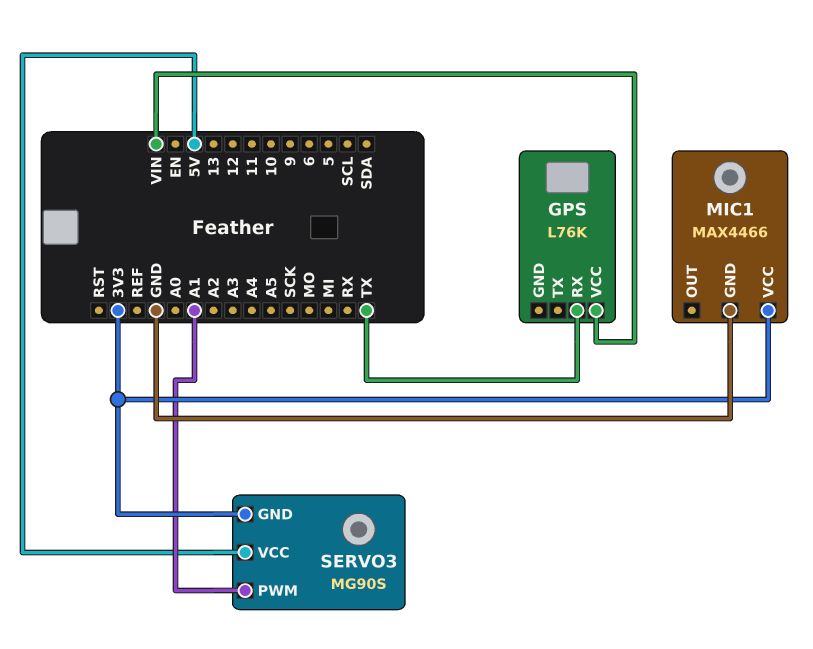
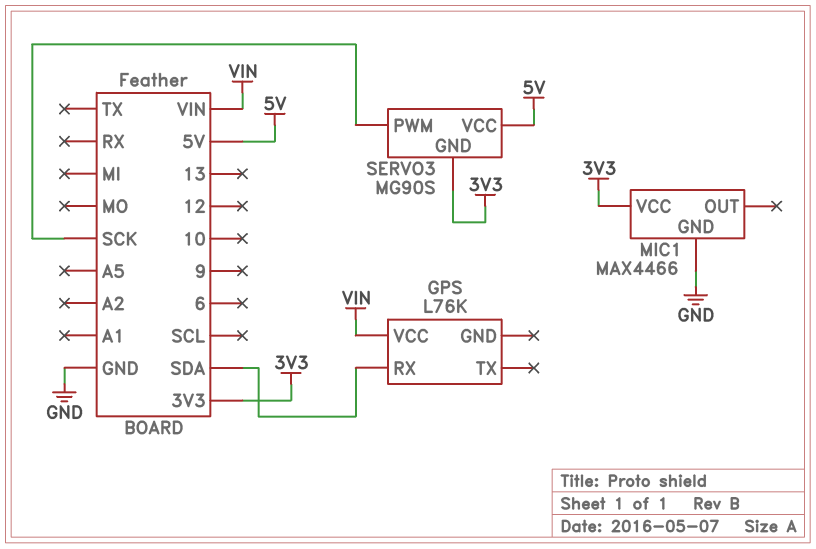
GPS pin RX: TX -> SDA
SERVO3 pin PWM: A1 -> SCK

